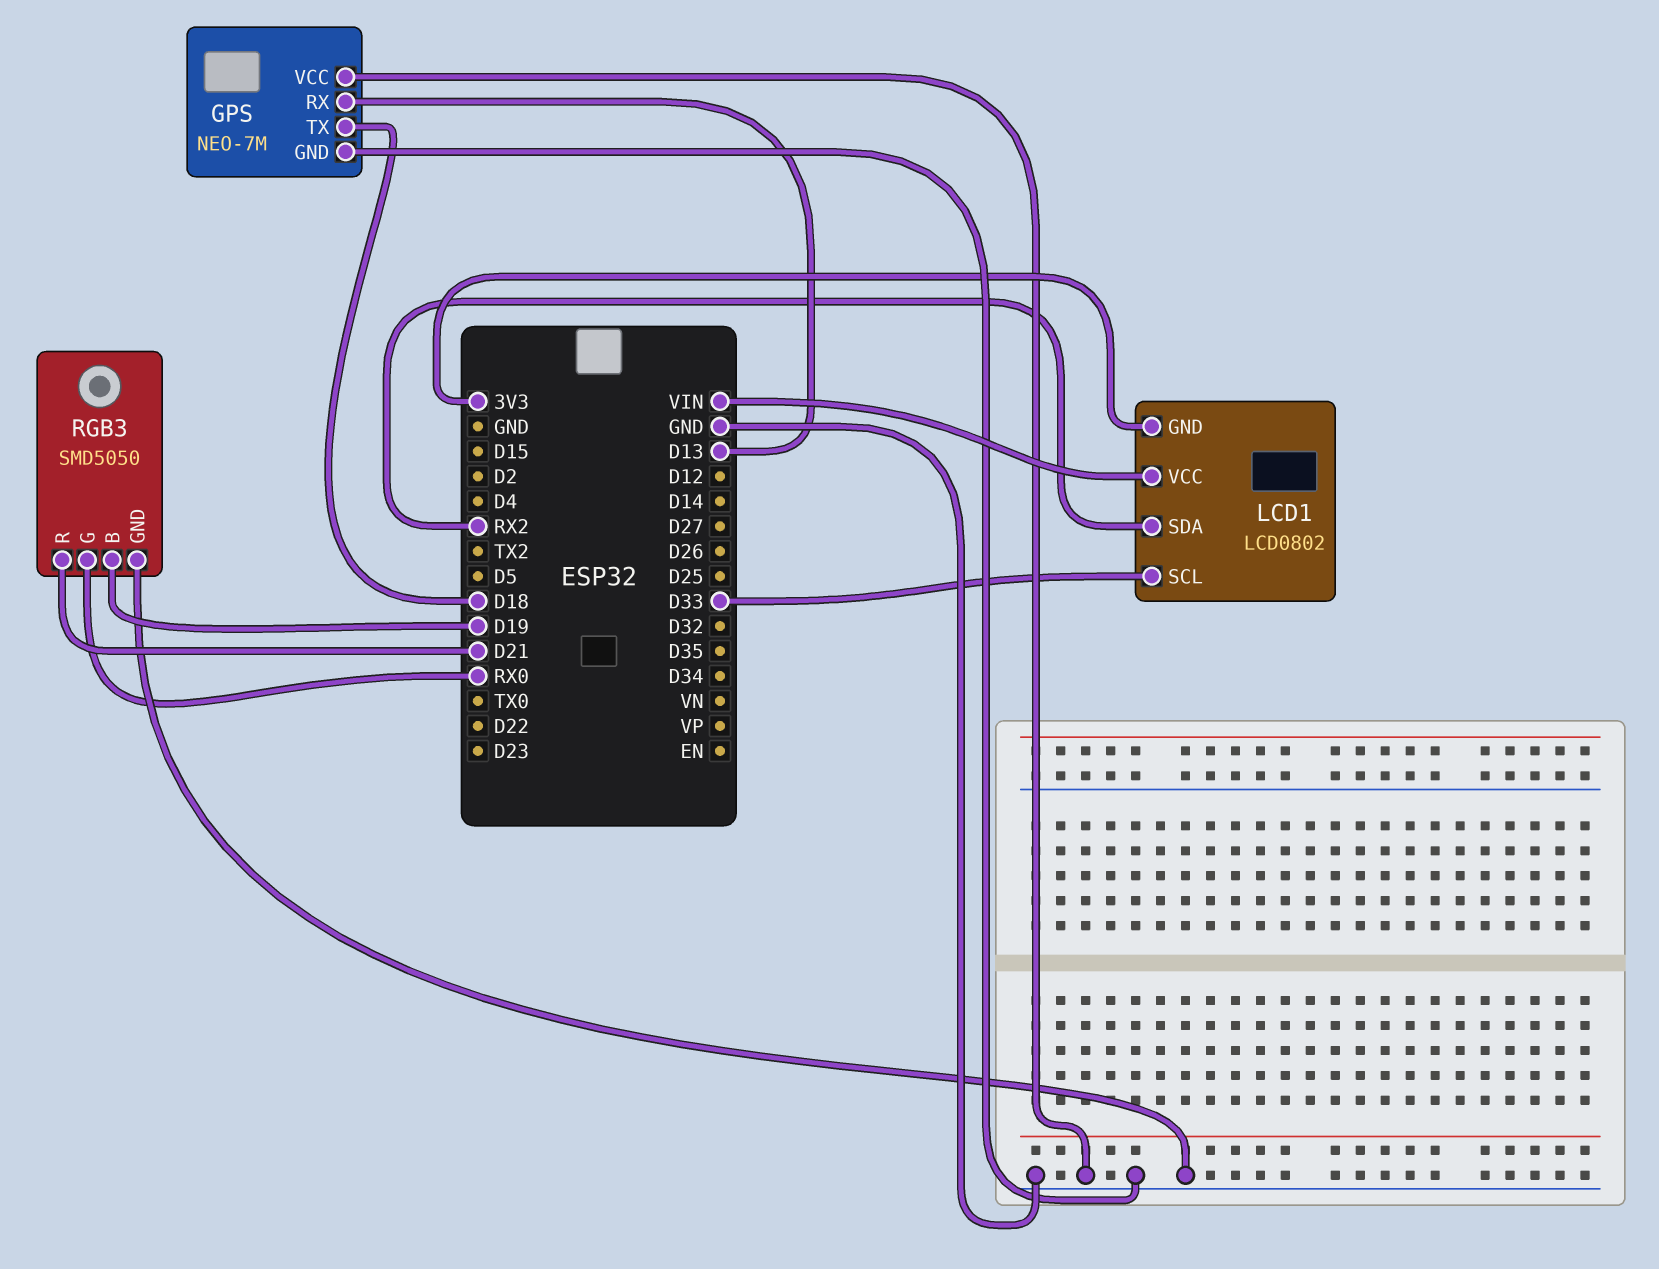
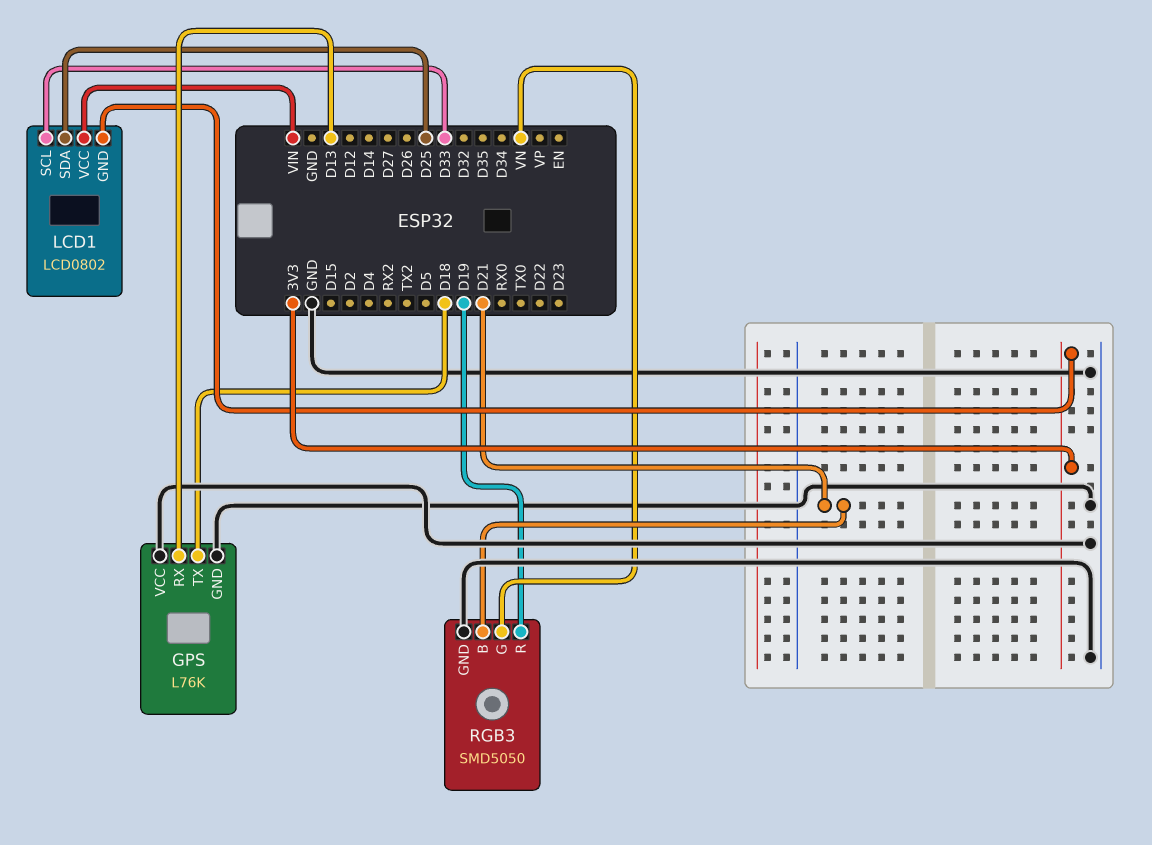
GPS: NEO-7M -> L76K
LCD1 pin SDA: RX2 -> D25
RGB3 pin B: D19 -> D21
RGB3 pin G: RX0 -> VN
RGB3 pin R: D21 -> D19

